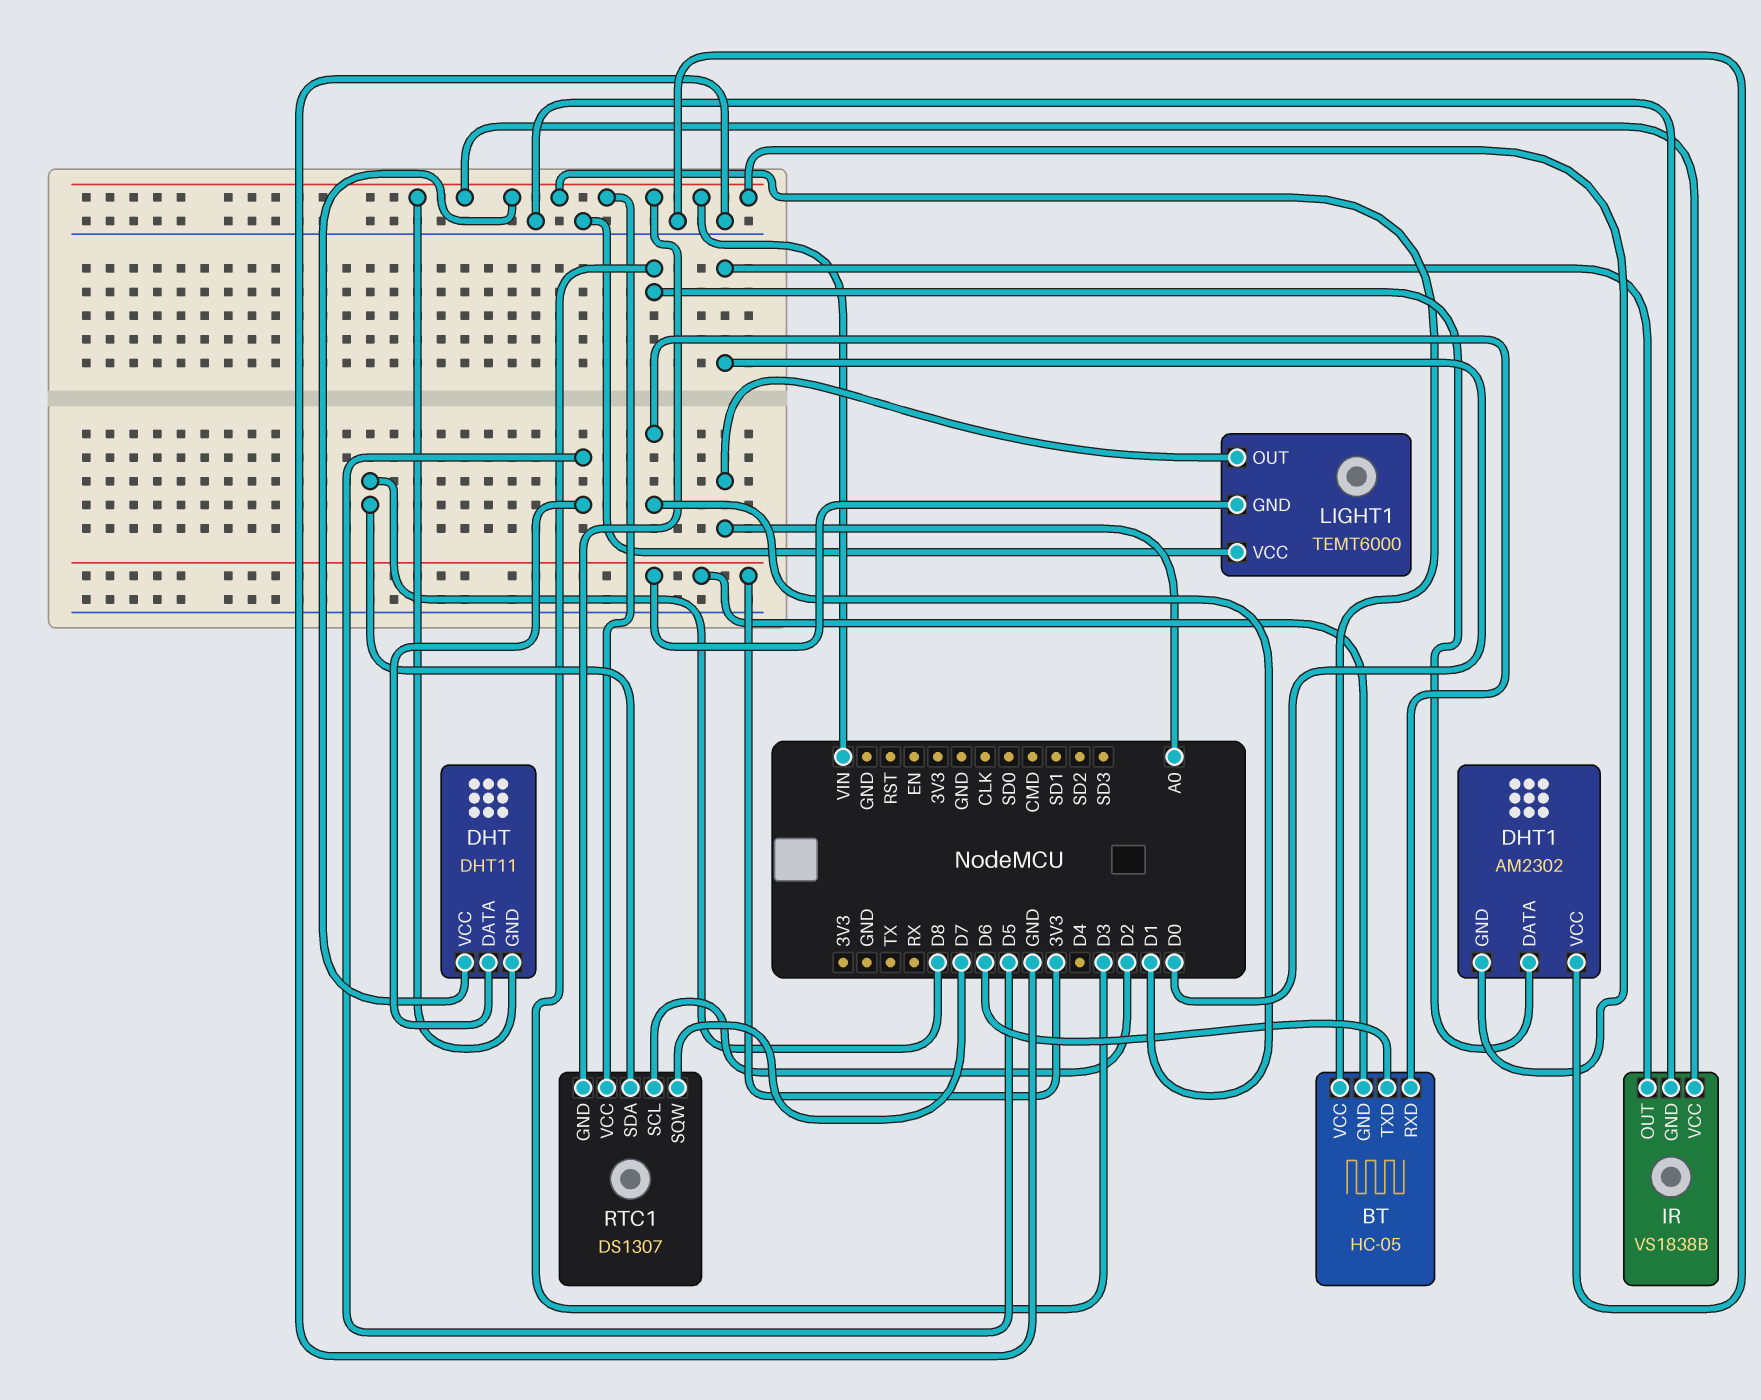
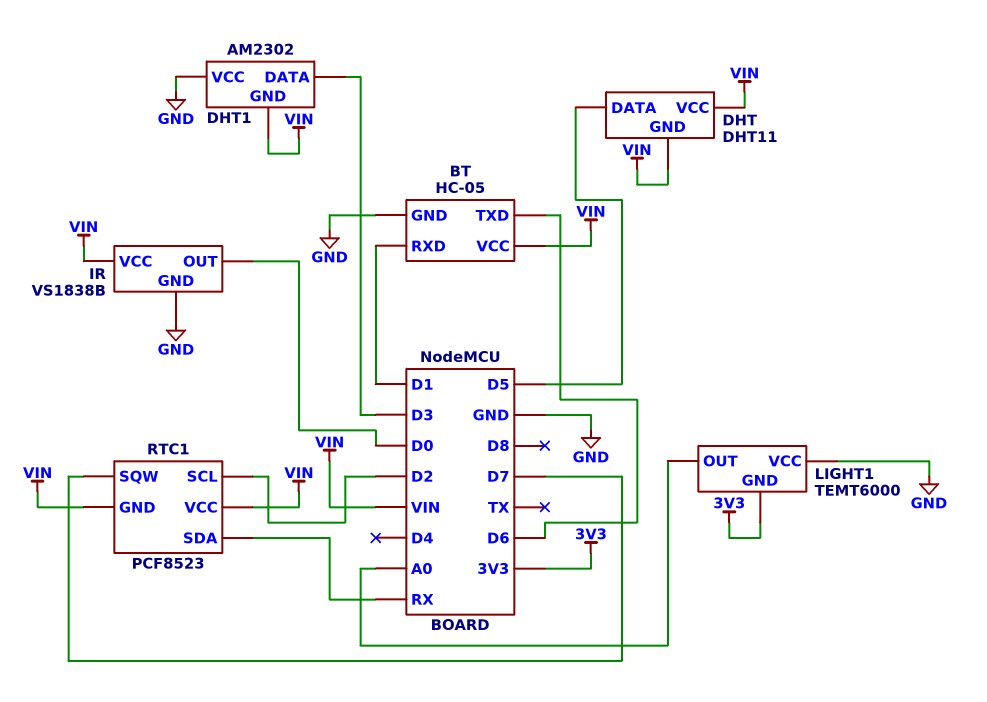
BT pin GND: 3V3 -> GND
RTC1: DS1307 -> PCF8523
RTC1 pin SDA: D8 -> RX

